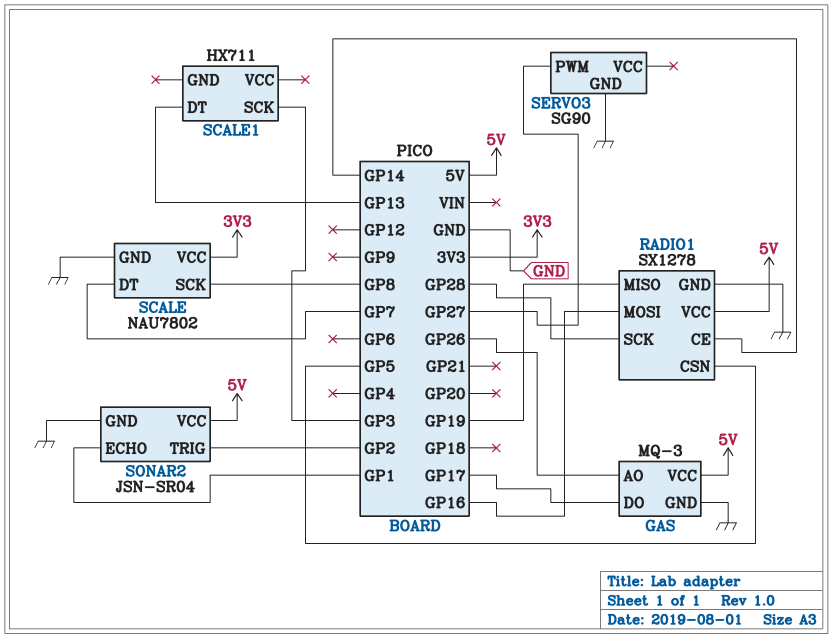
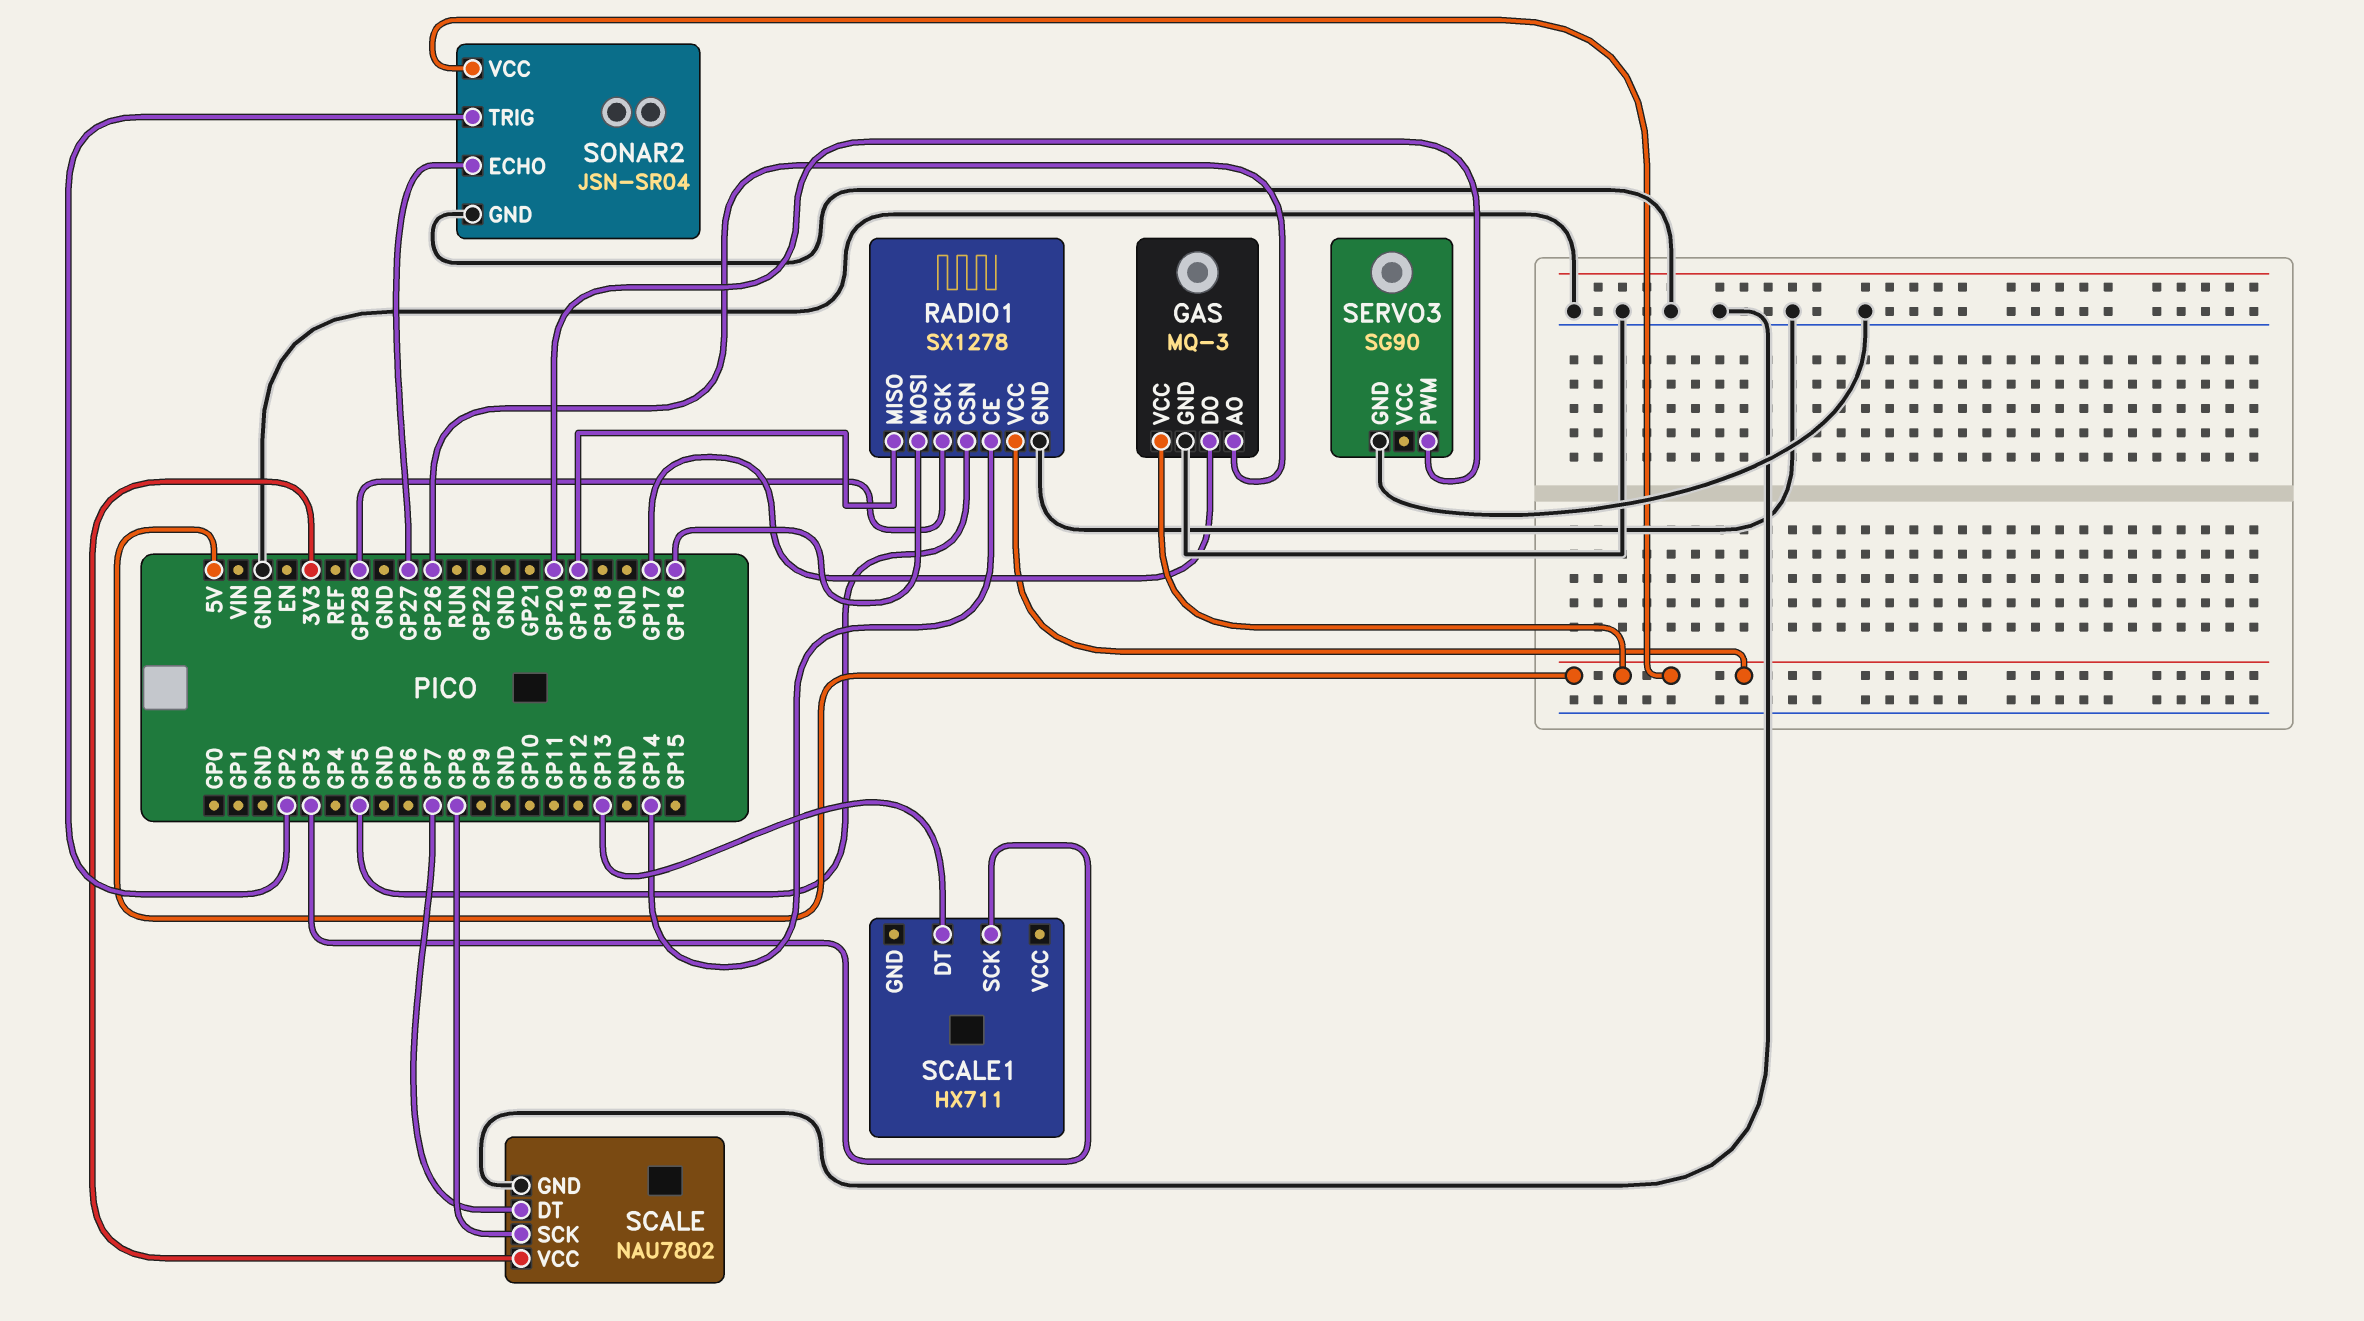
SERVO3 pin PWM: GP27 -> GP20
SONAR2 pin ECHO: GP1 -> GP27

